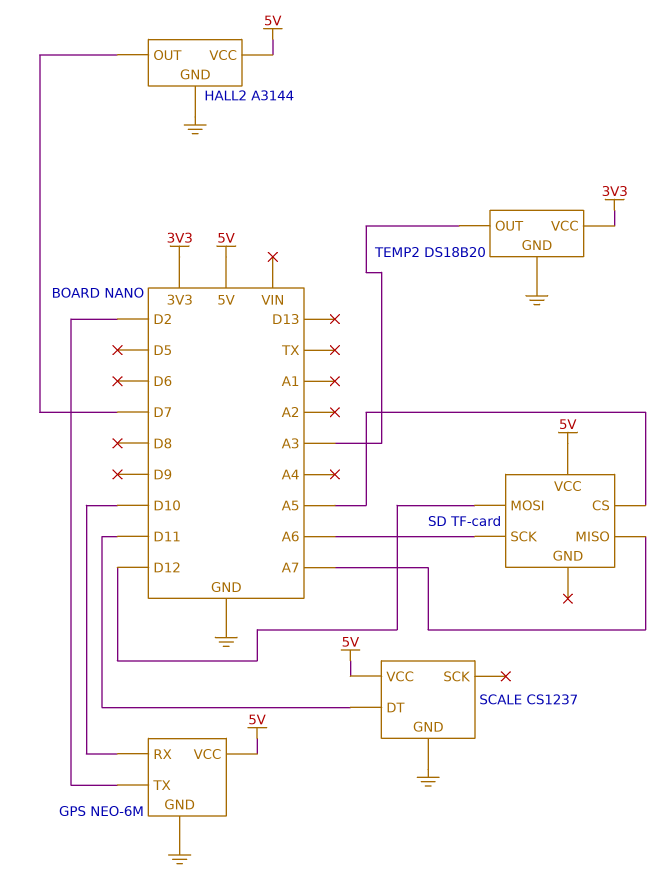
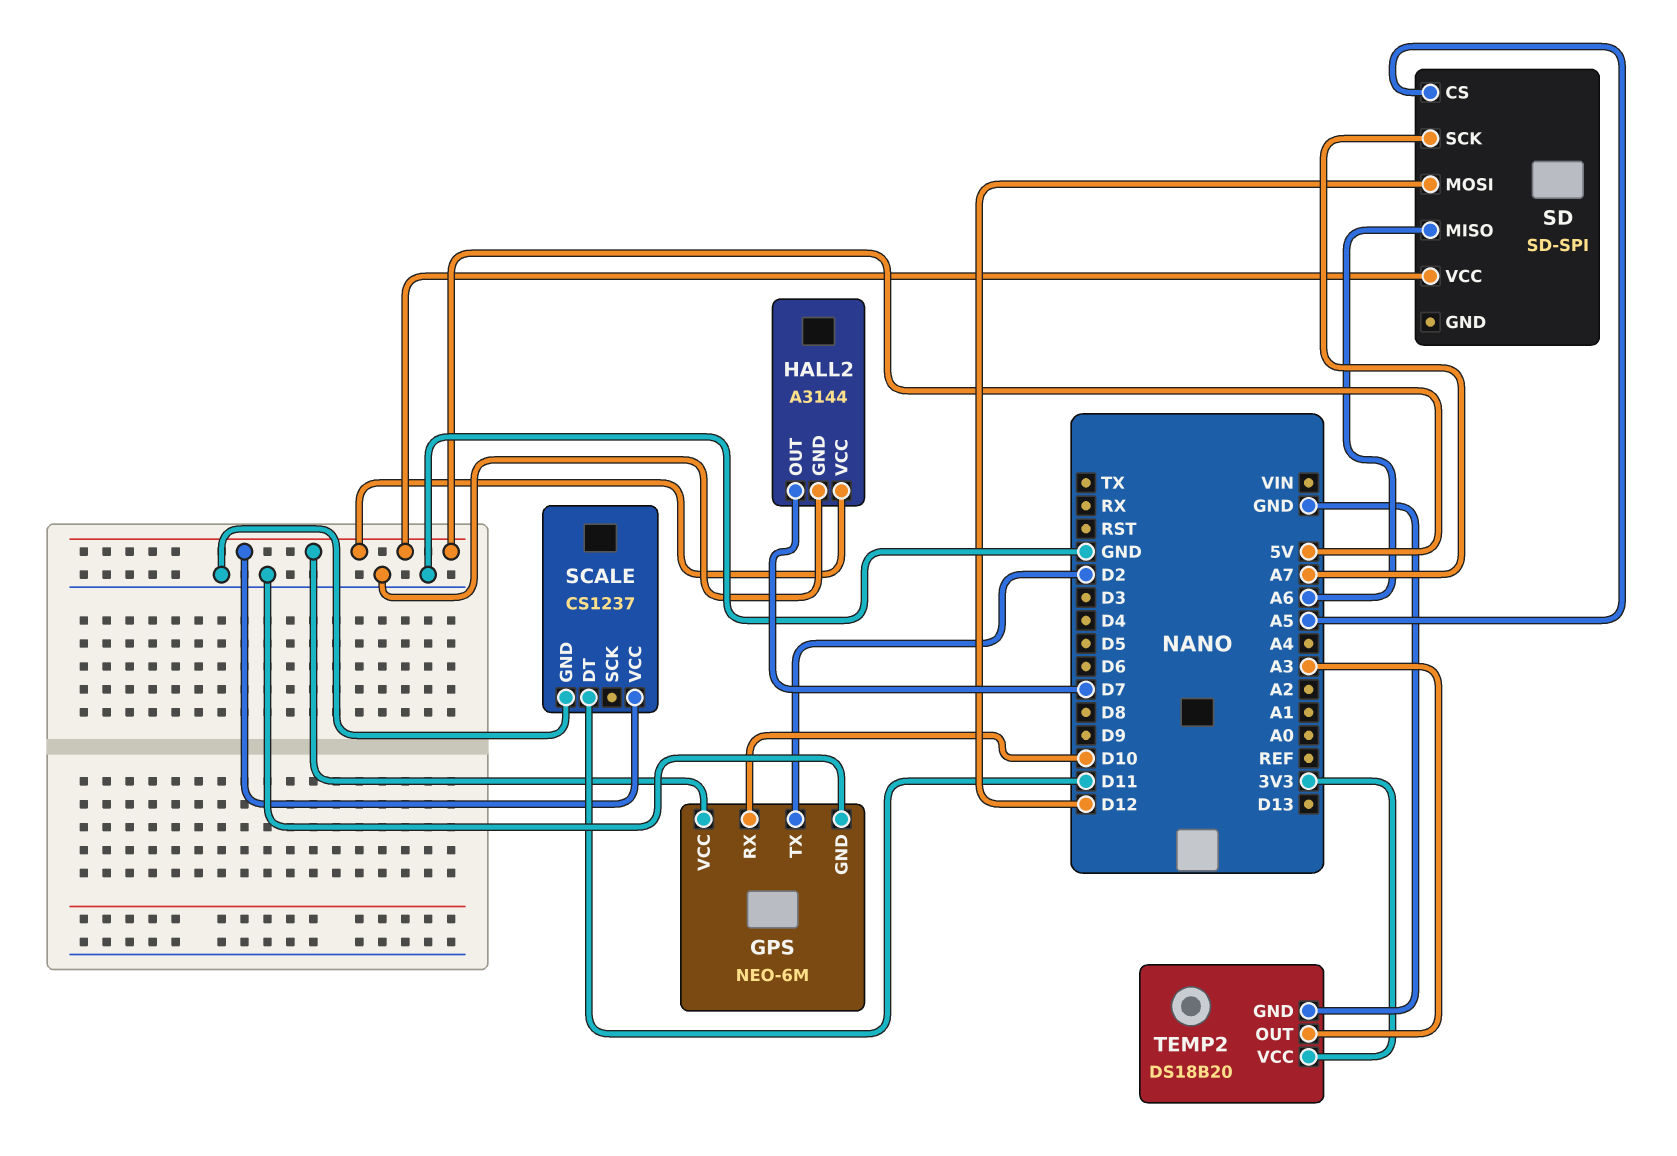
SD: TF-card -> SD-SPI
SD pin MISO: A7 -> A6
SD pin SCK: A6 -> A7

